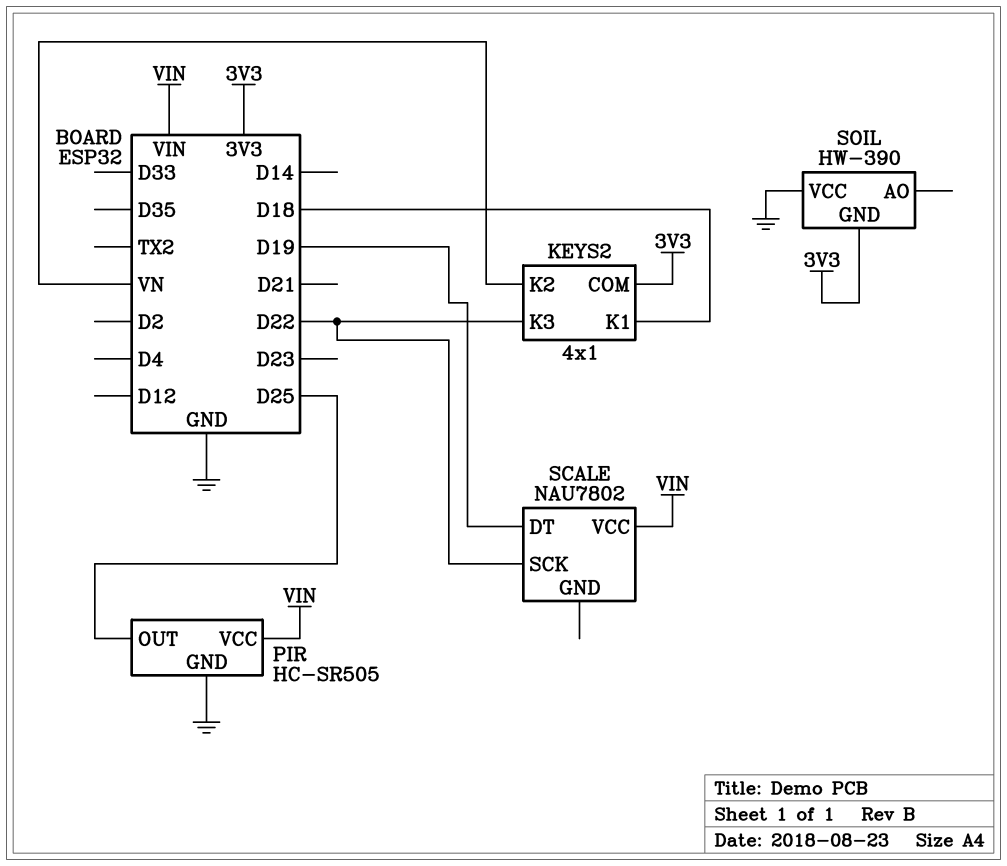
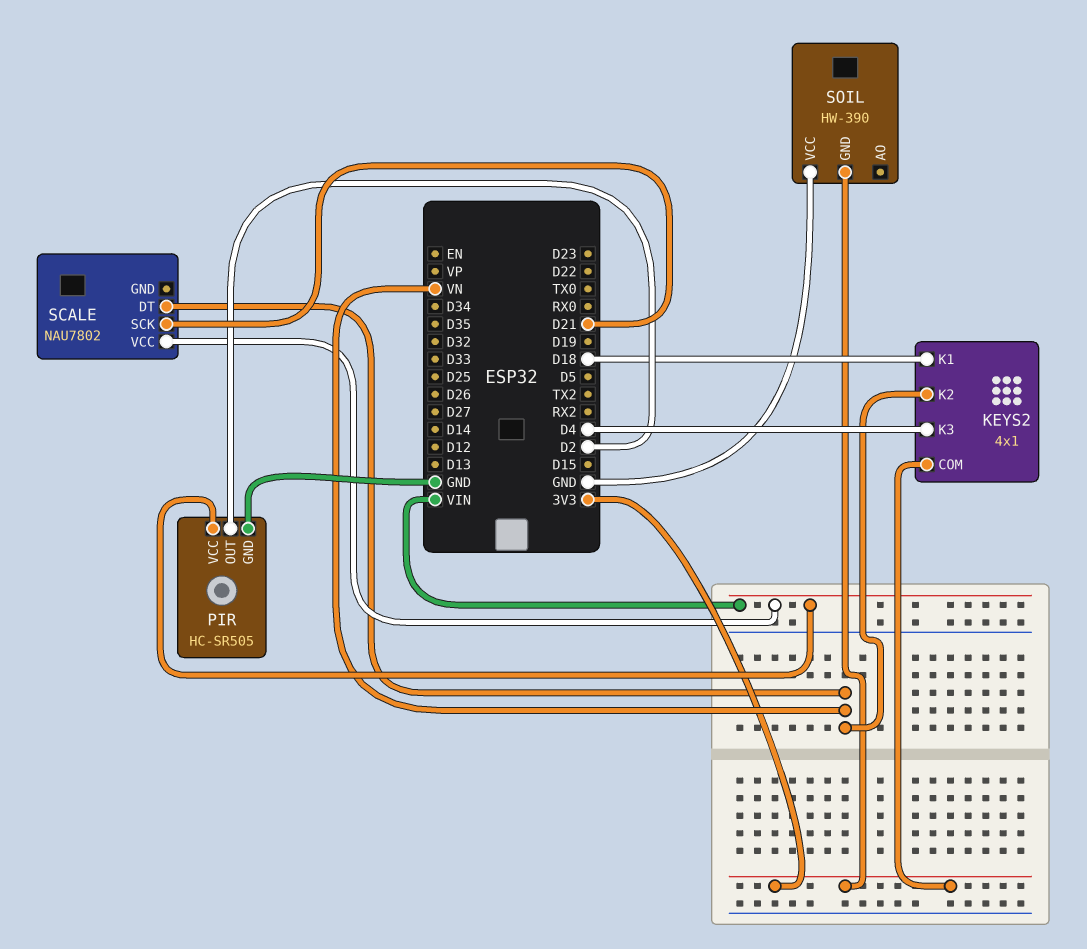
KEYS2 pin K3: D22 -> D4
PIR pin OUT: D25 -> D2
SCALE pin DT: D19 -> VN
SCALE pin SCK: D22 -> D21

